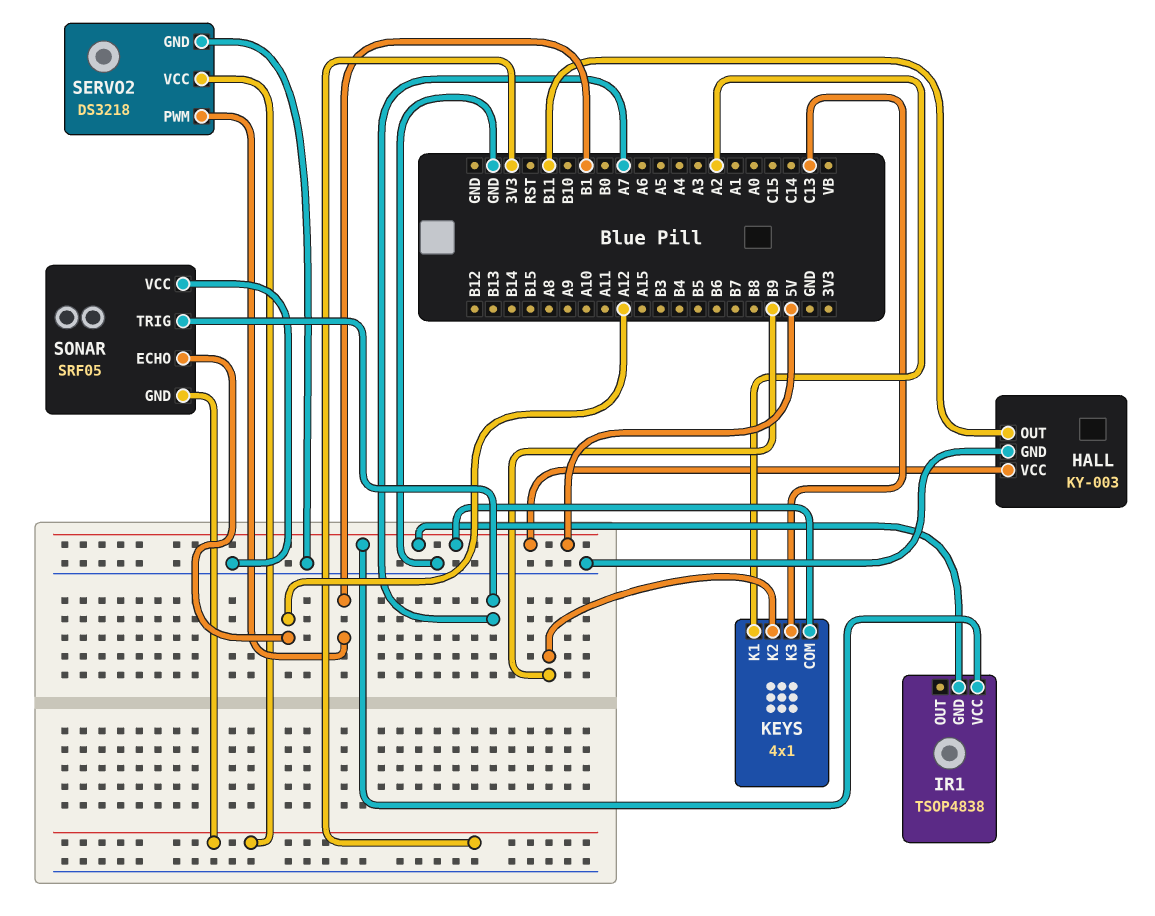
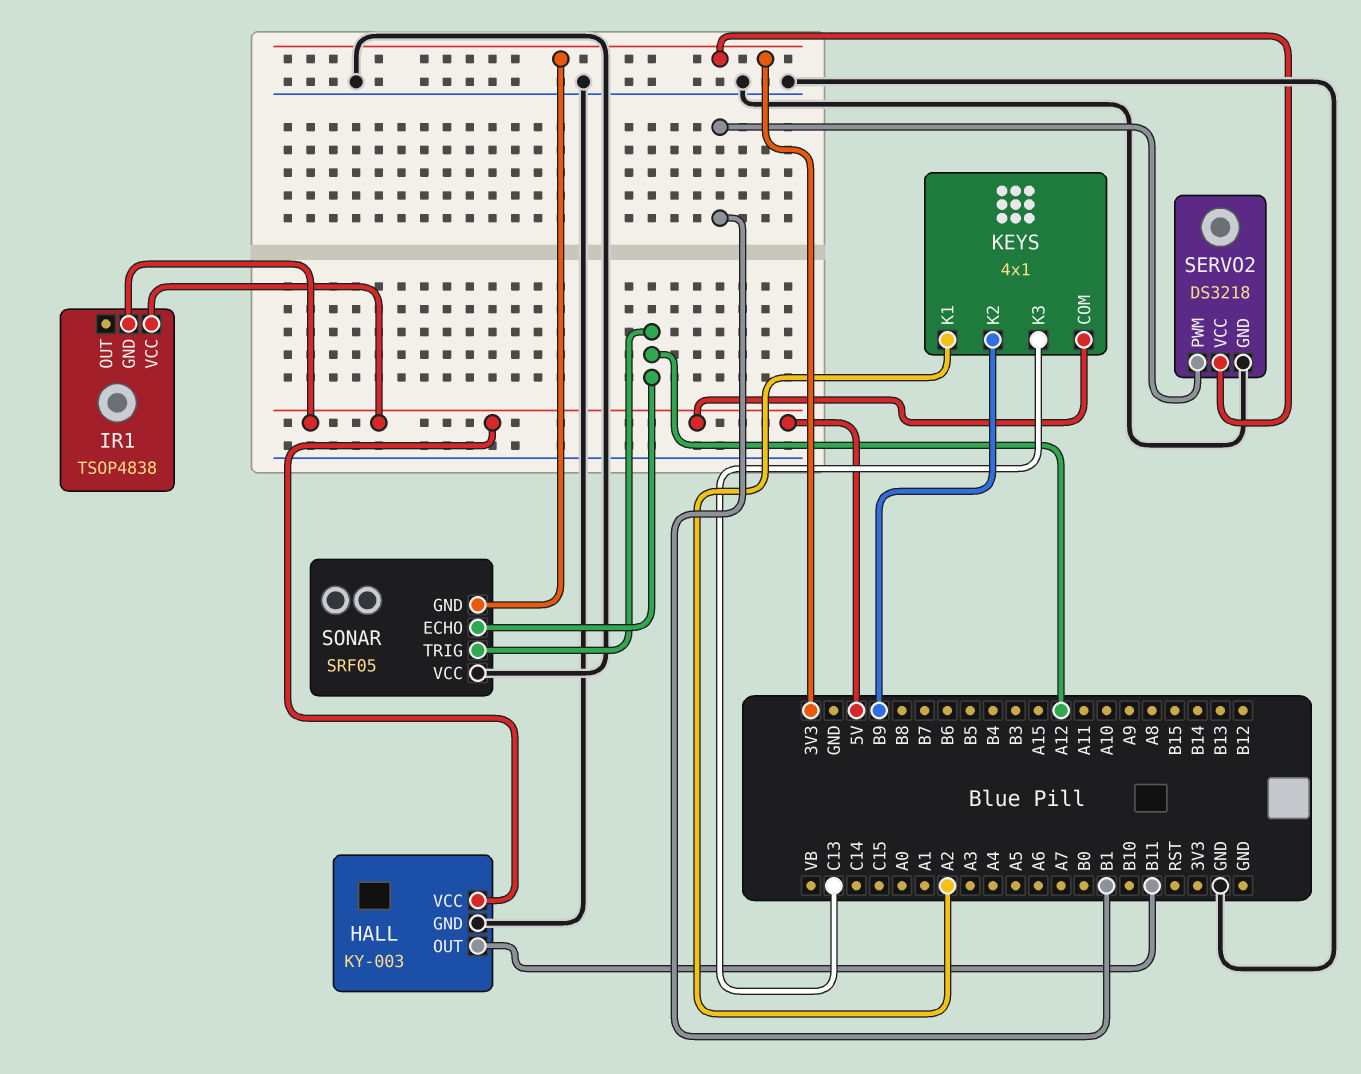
SONAR pin TRIG: A7 -> A12

